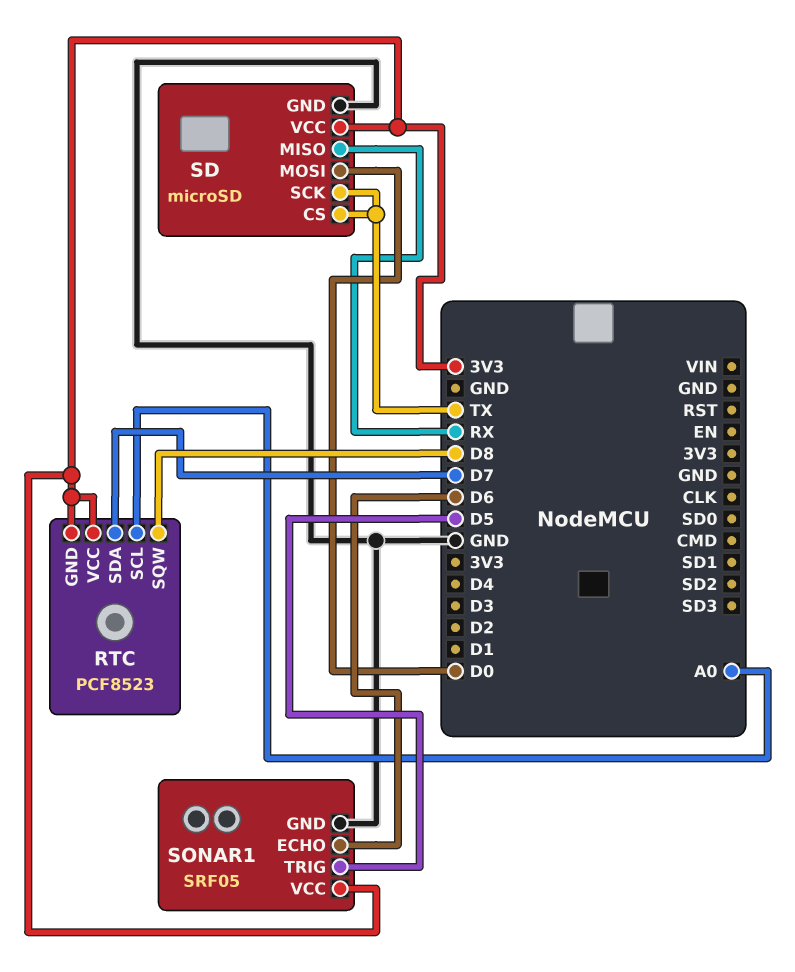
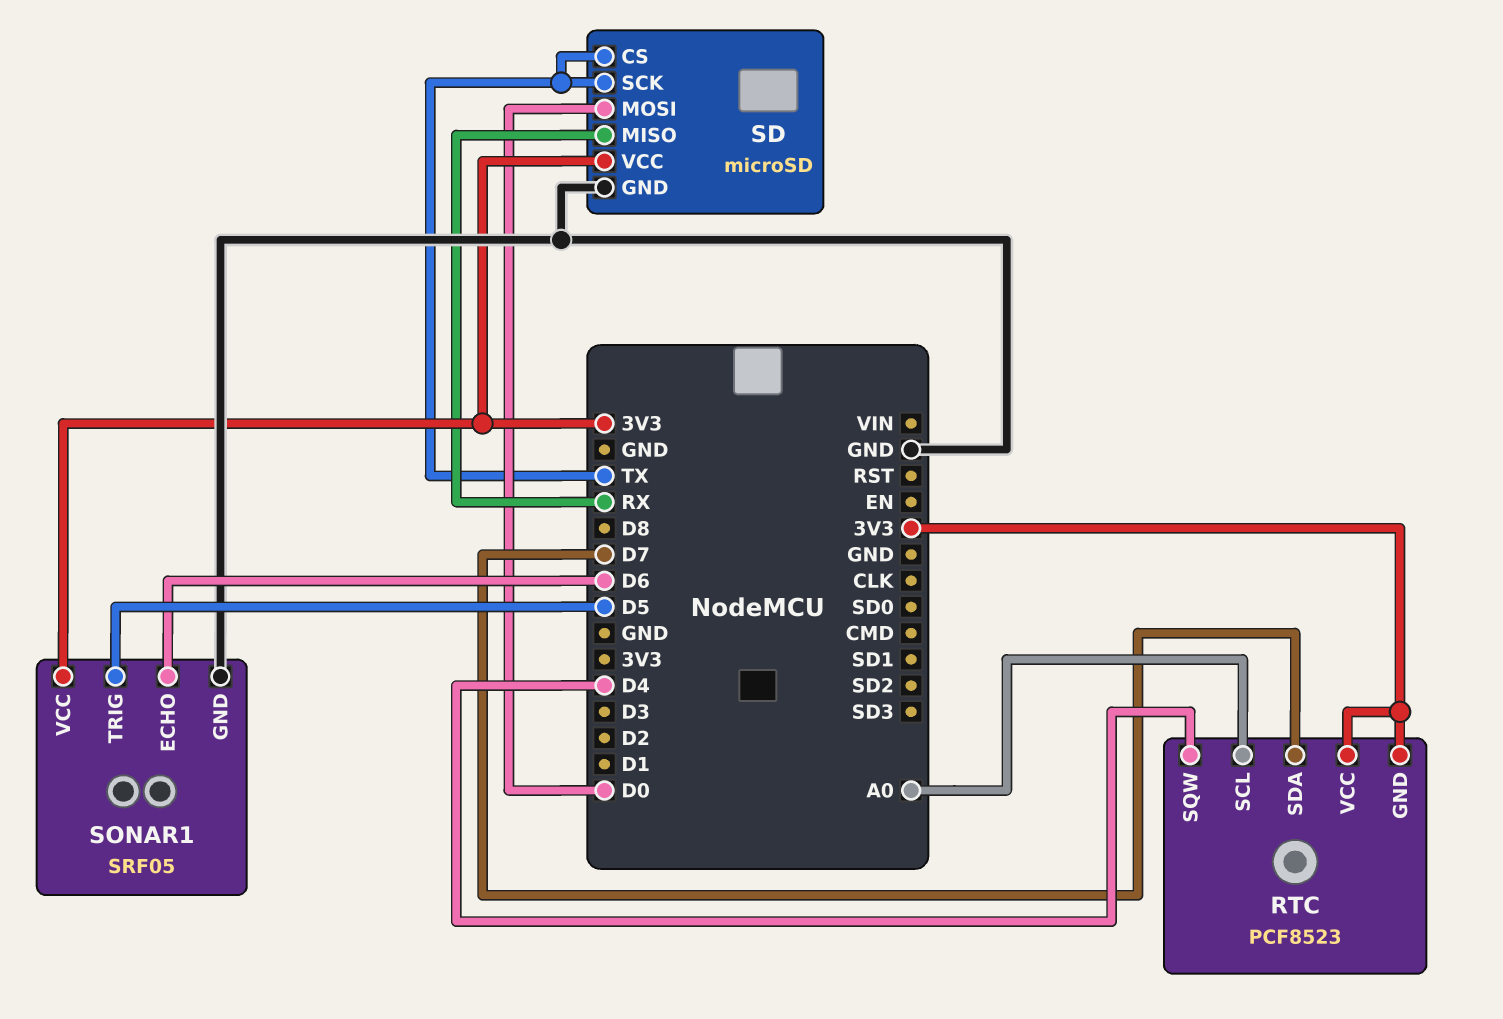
RTC pin SQW: D8 -> D4

